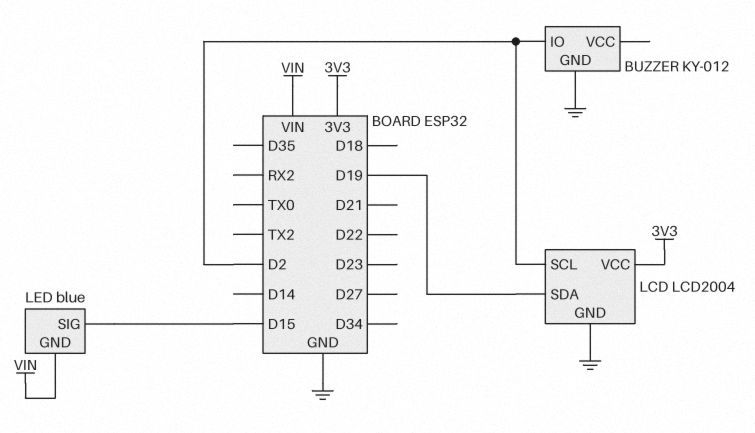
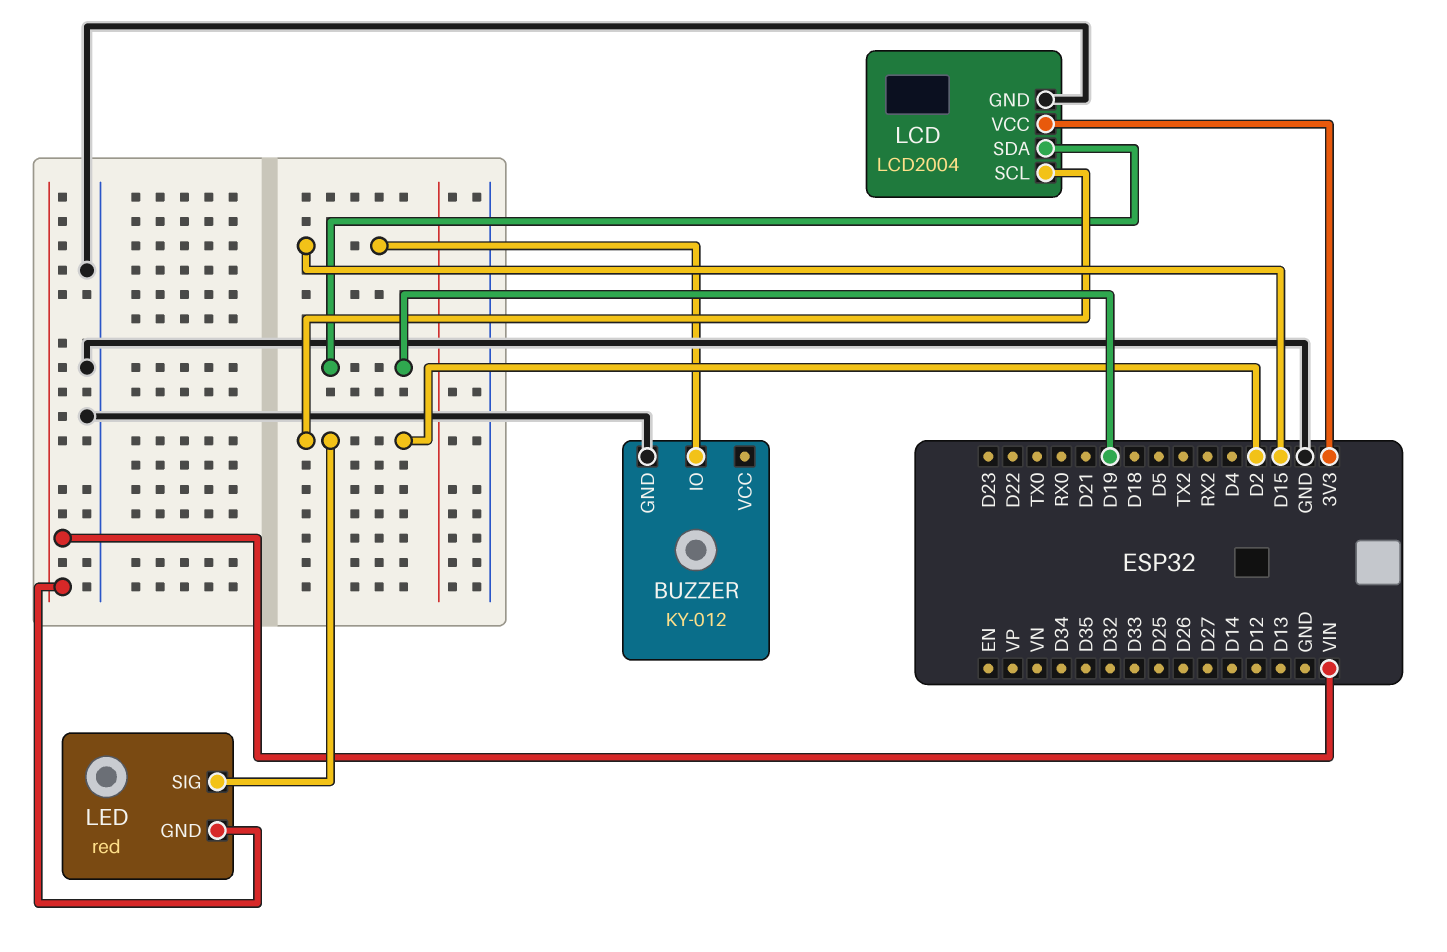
BUZZER pin IO: D2 -> D15
LED: blue -> red
LED pin SIG: D15 -> D2

